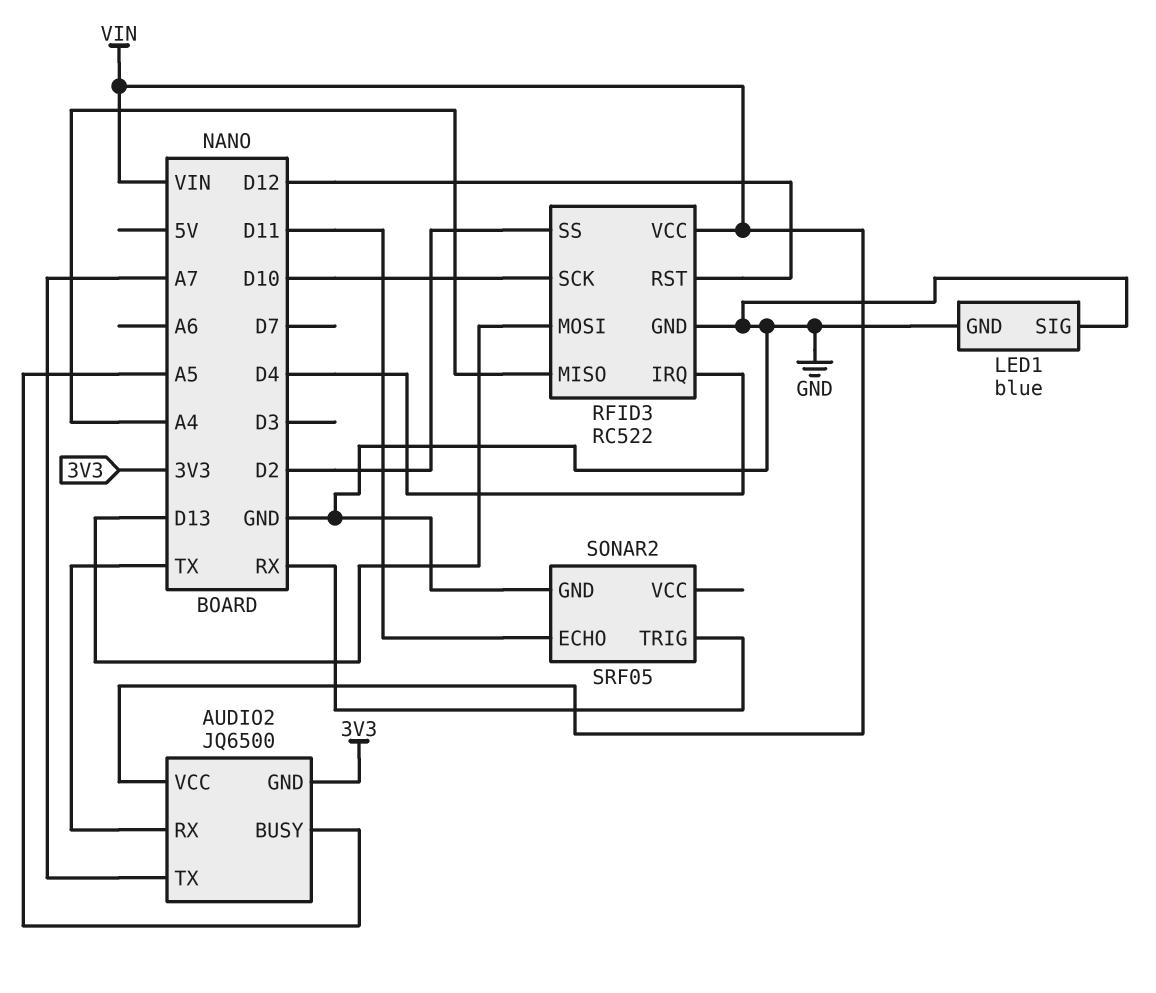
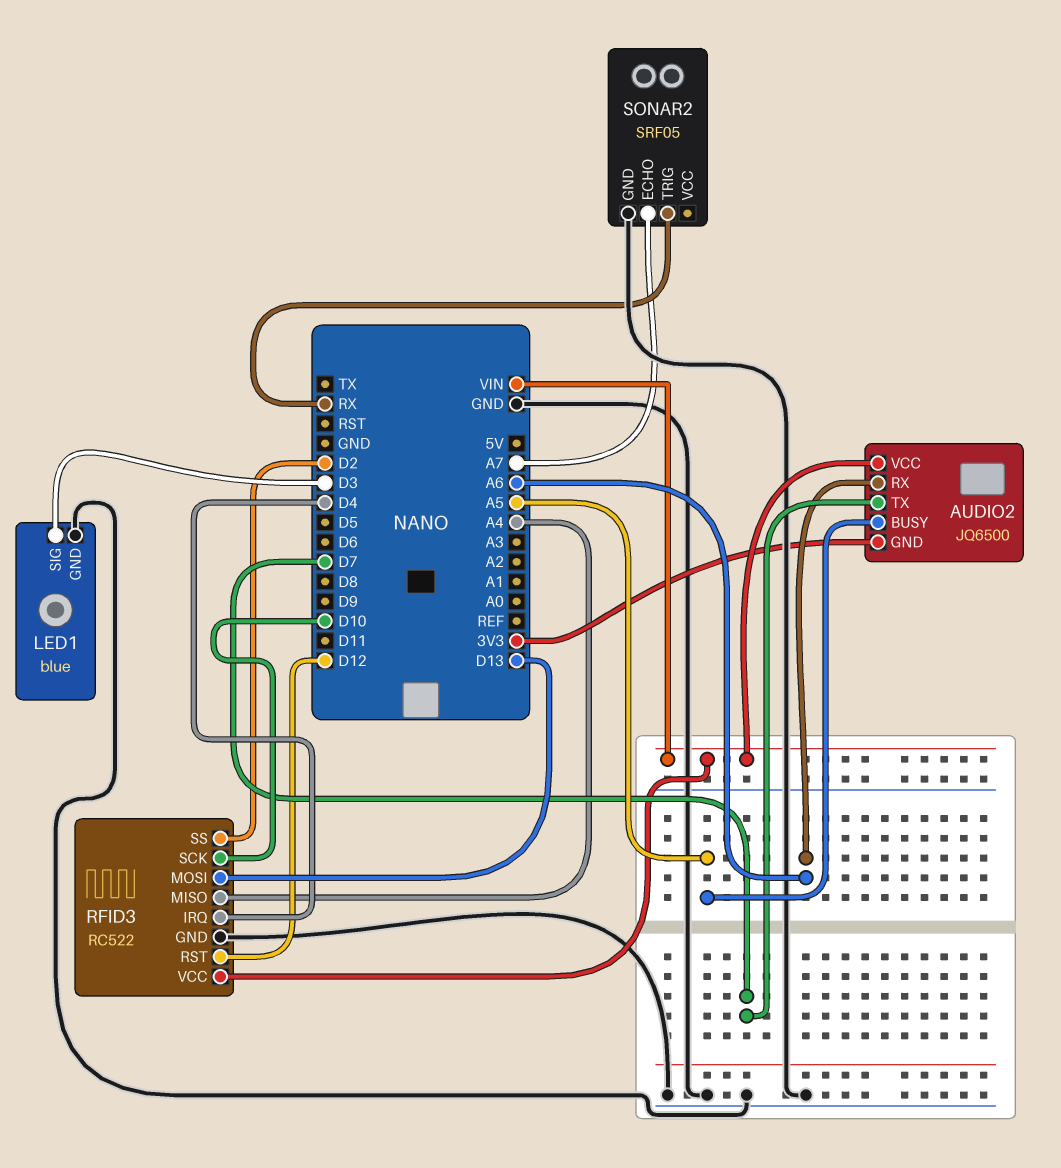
AUDIO2 pin RX: TX -> A6
AUDIO2 pin TX: A7 -> D7
LED1 pin SIG: GND -> D3
SONAR2 pin ECHO: D11 -> A7

